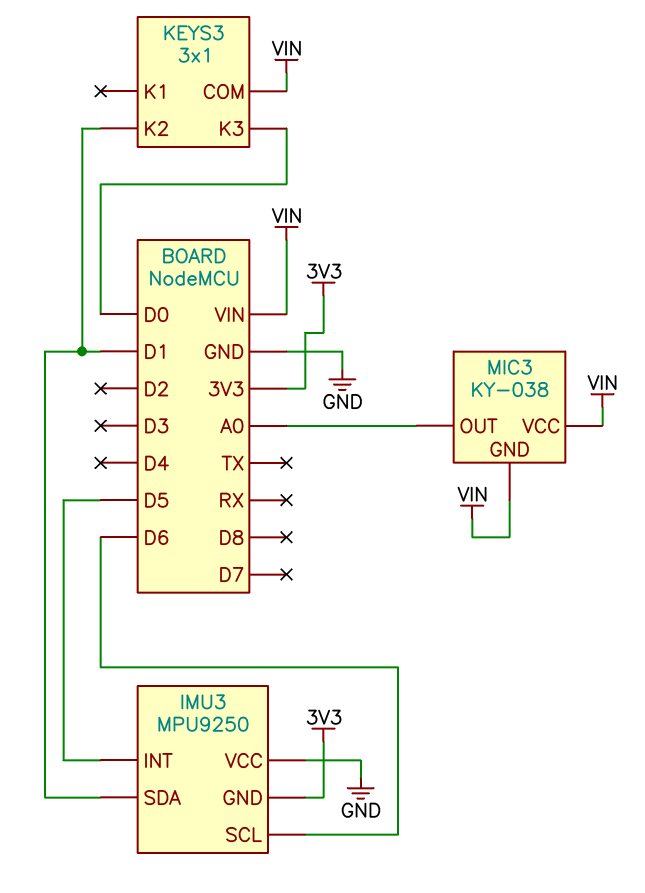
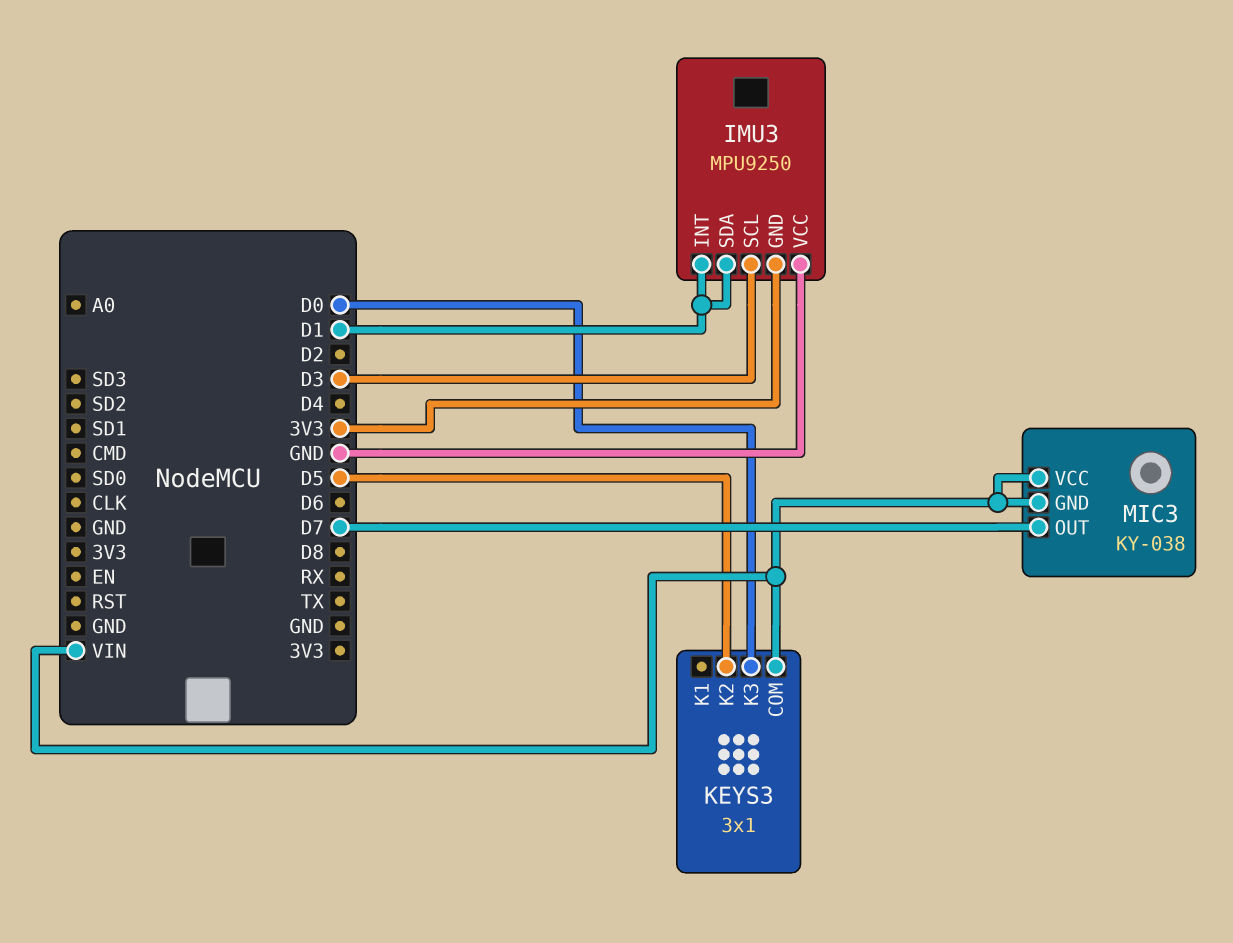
IMU3 pin INT: D5 -> D1
IMU3 pin SCL: D6 -> D3
KEYS3 pin K2: D1 -> D5
MIC3 pin OUT: A0 -> D7

